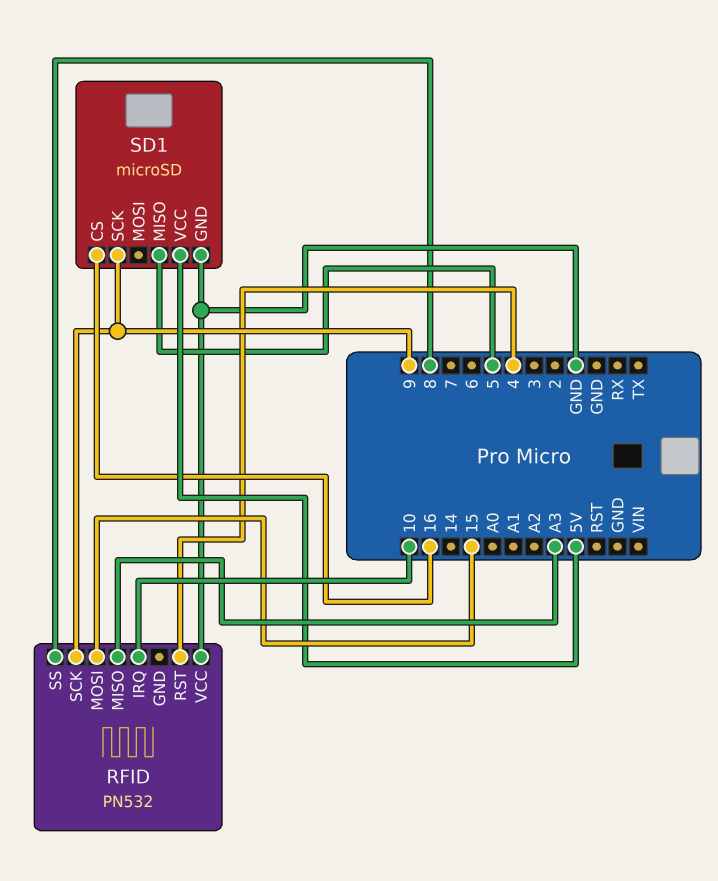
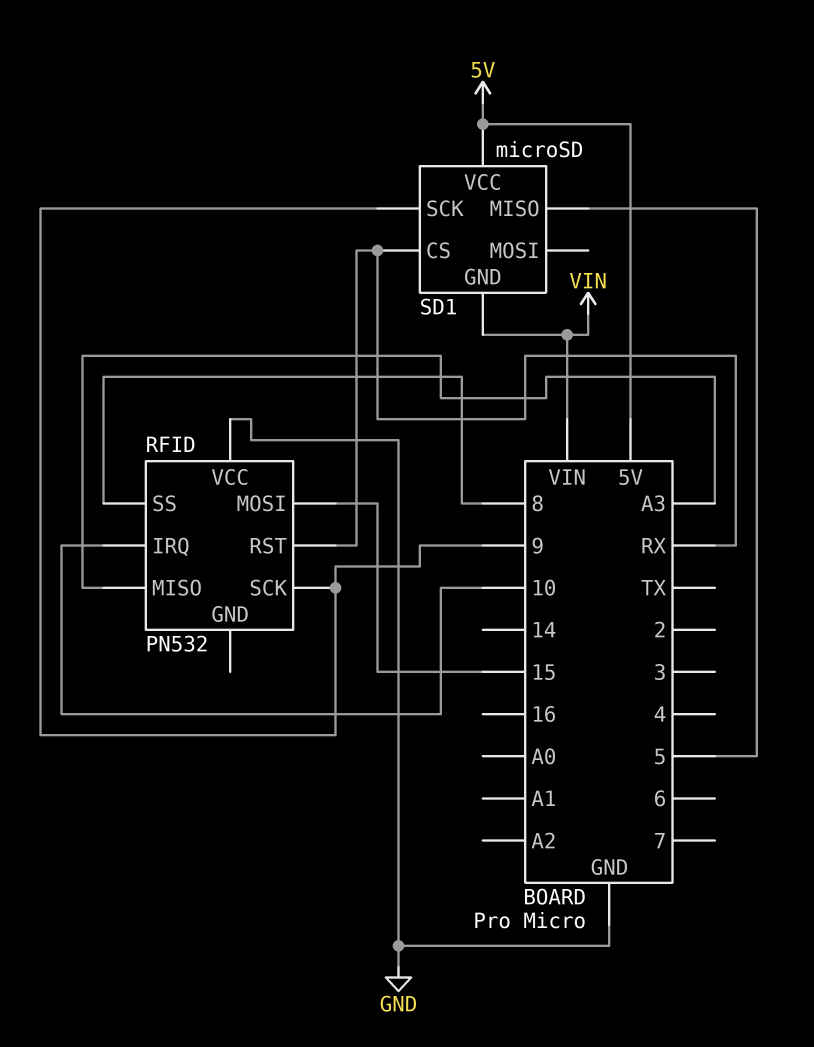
RFID pin RST: 4 -> RX
SD1 pin CS: 16 -> RX
SD1 pin GND: GND -> VIN

